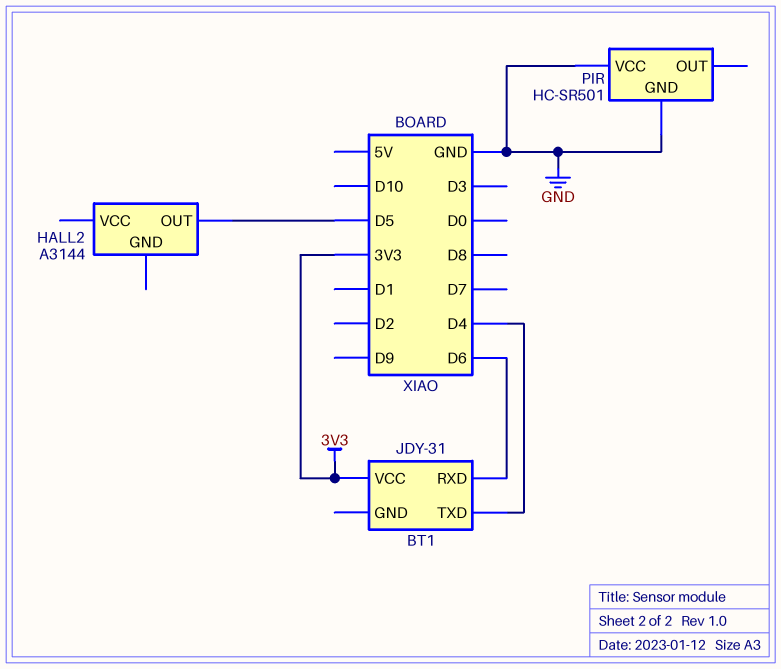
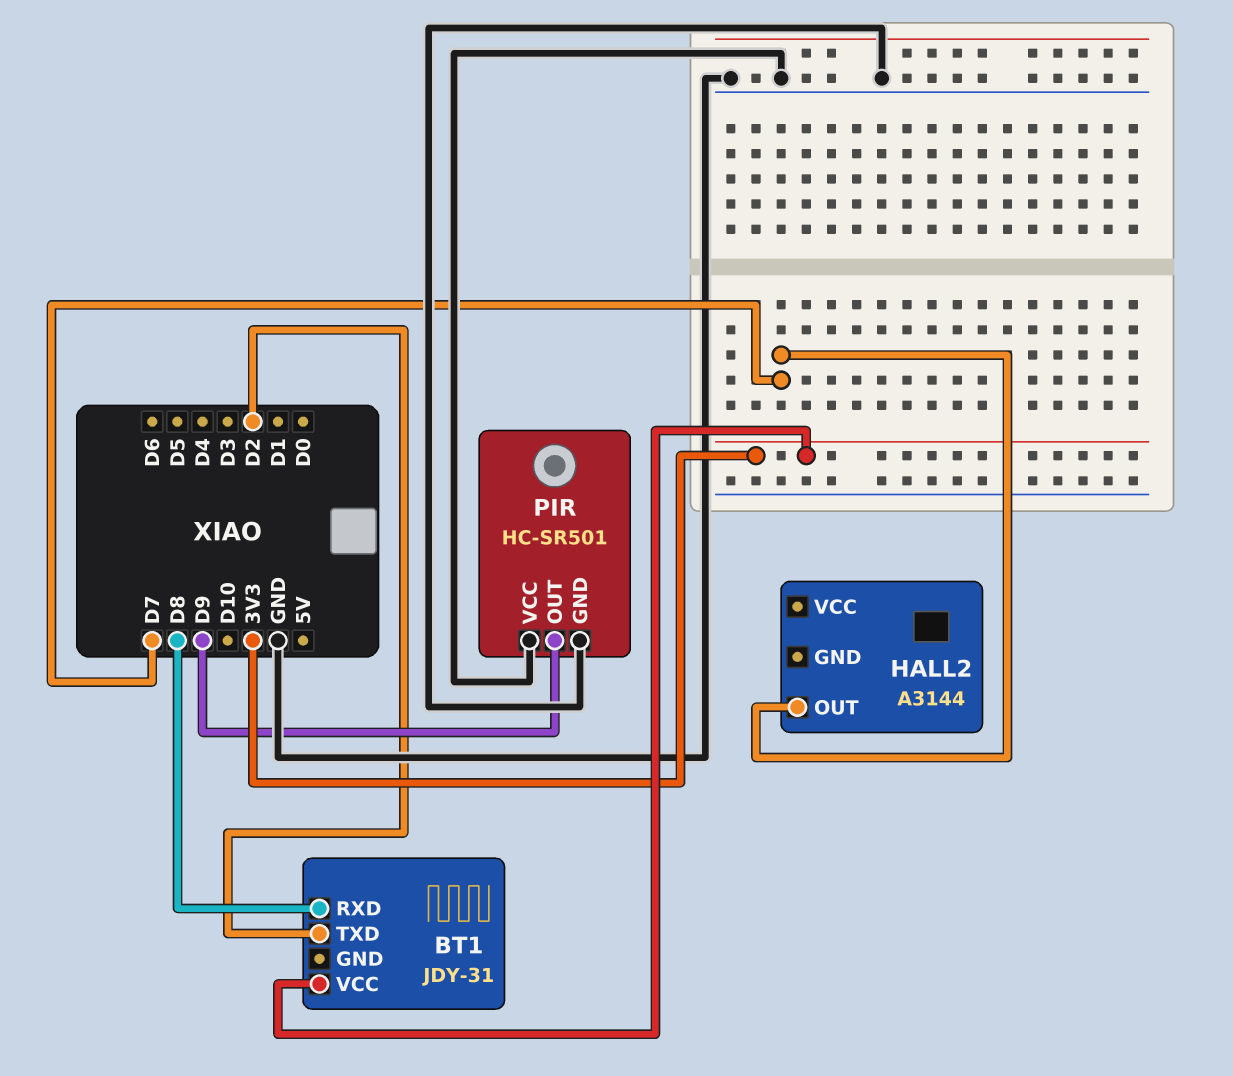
BT1 pin RXD: D6 -> D8
BT1 pin TXD: D4 -> D2
HALL2 pin OUT: D5 -> D7
PIR pin OUT: none -> D9

